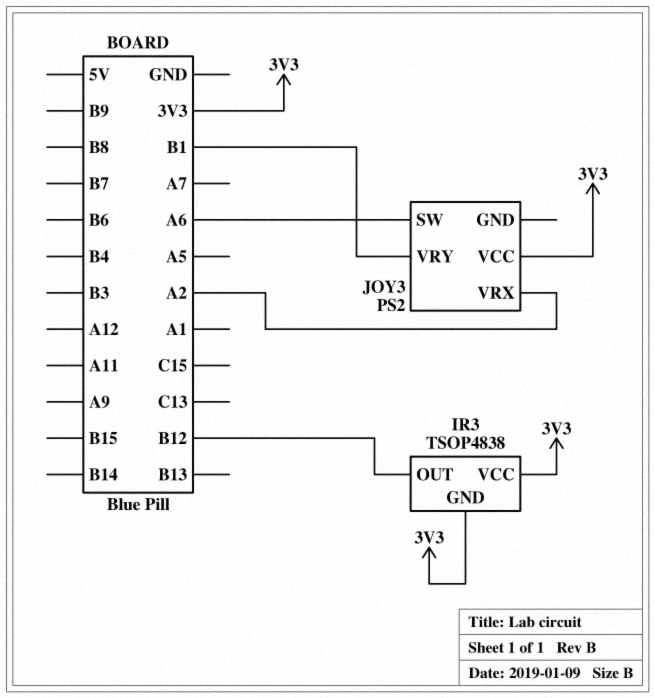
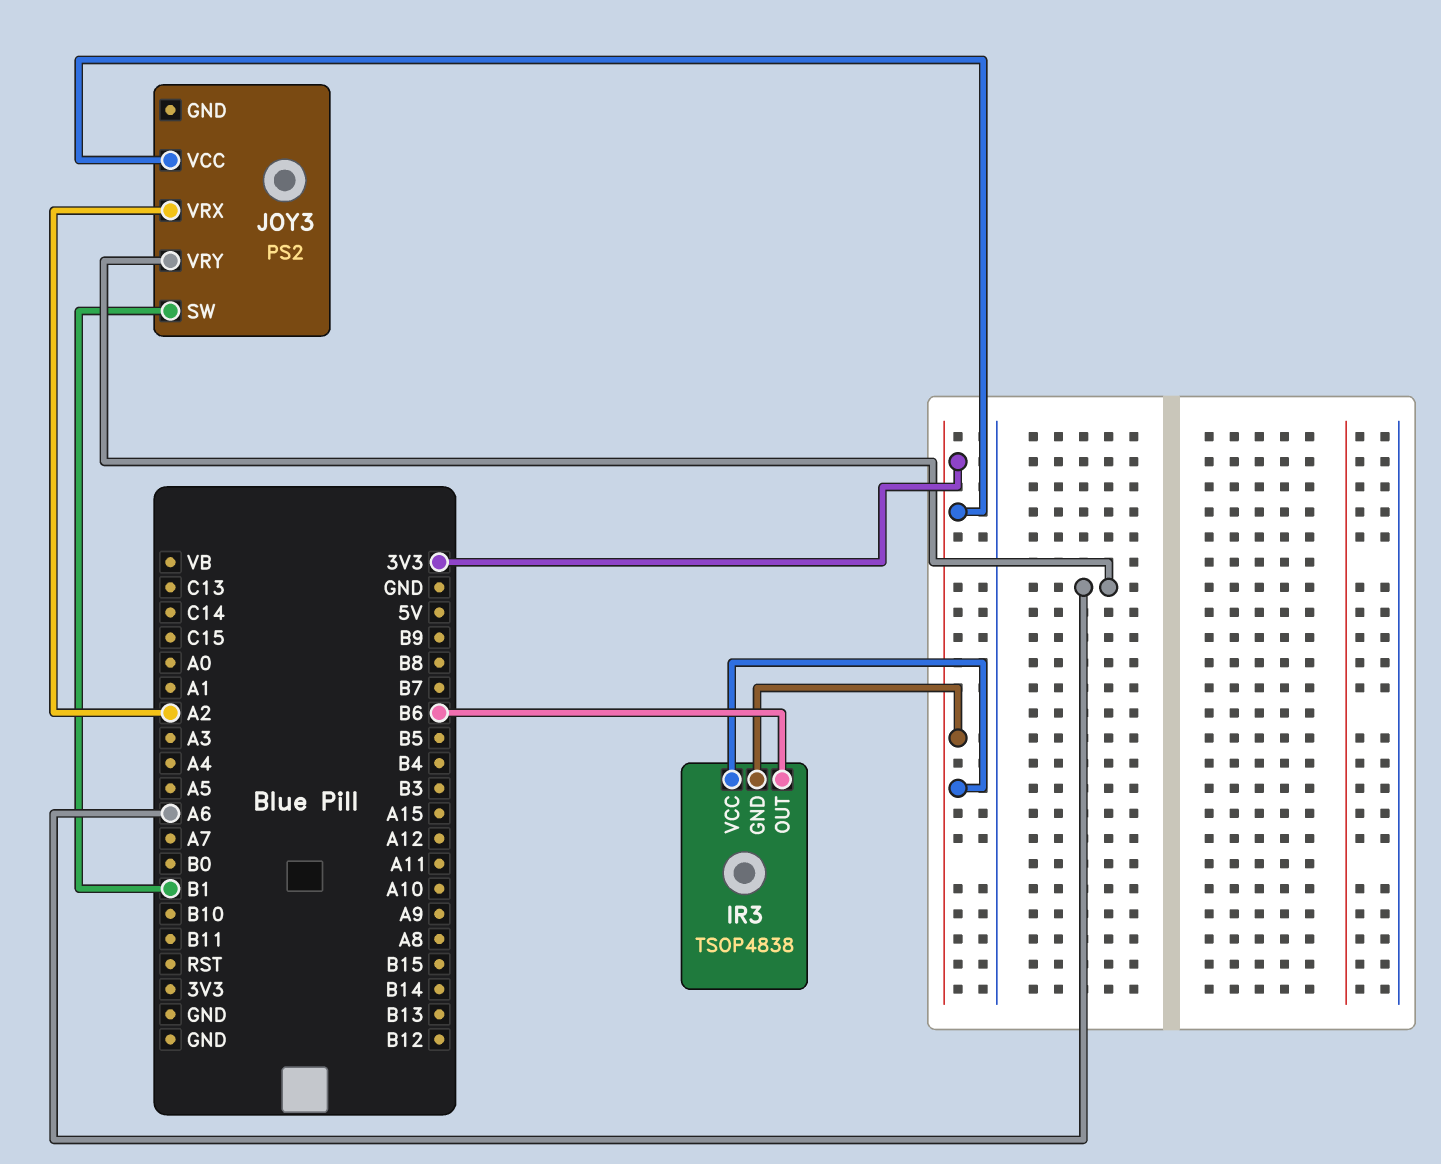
IR3 pin OUT: B12 -> B6
JOY3 pin SW: A6 -> B1
JOY3 pin VRY: B1 -> A6

